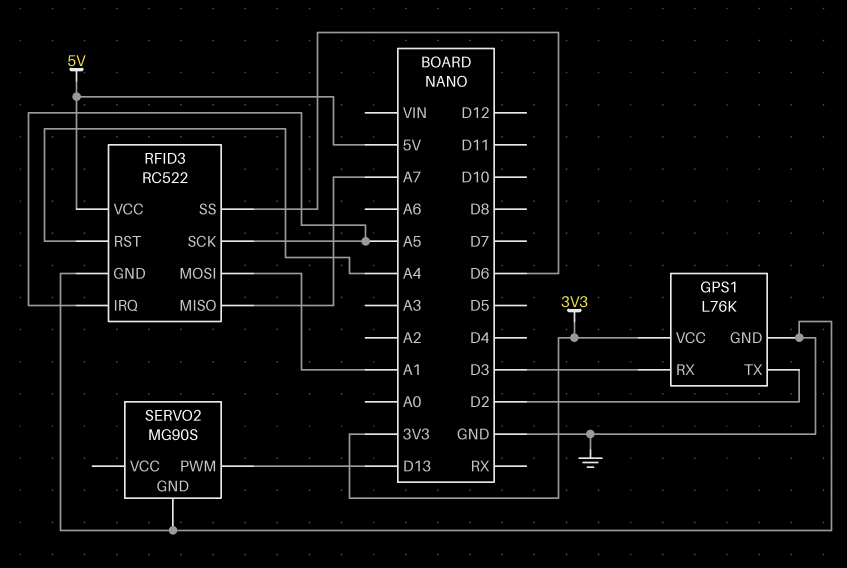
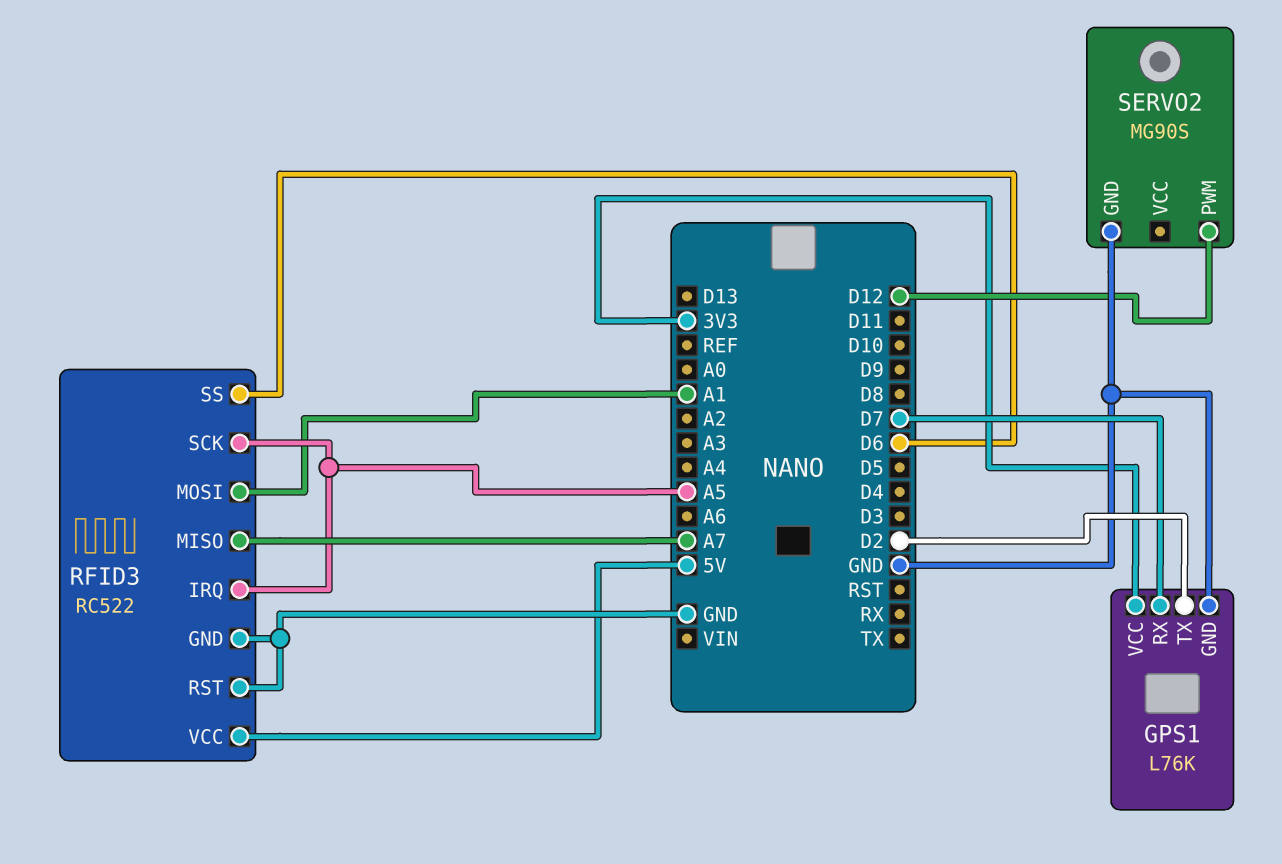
GPS1 pin RX: D3 -> D7
RFID3 pin RST: A4 -> GND
SERVO2 pin PWM: D13 -> D12

